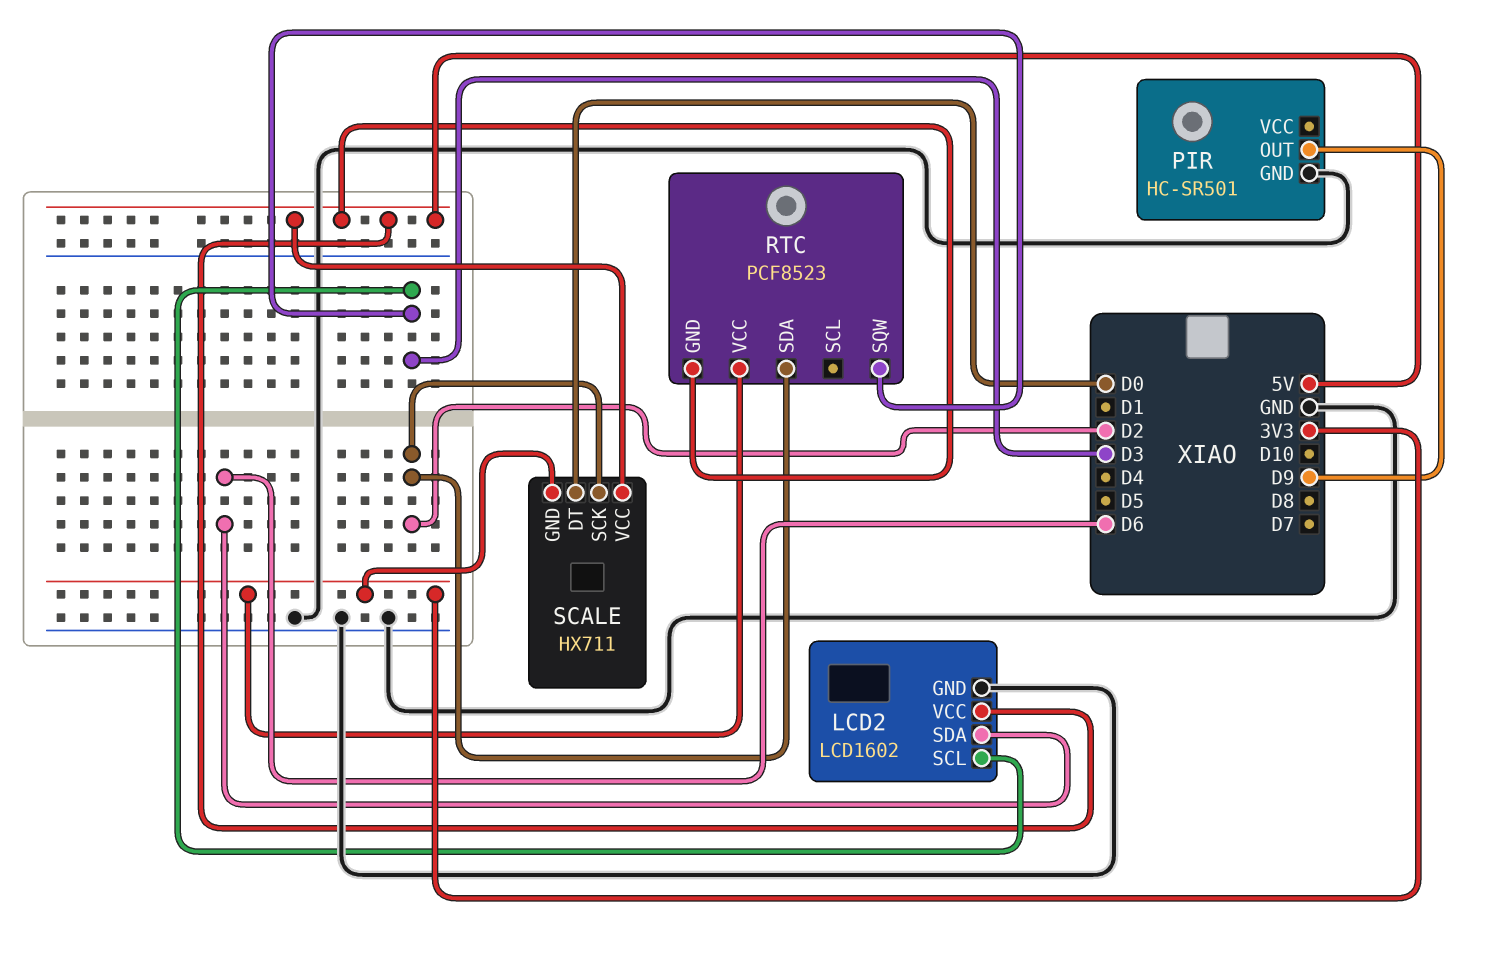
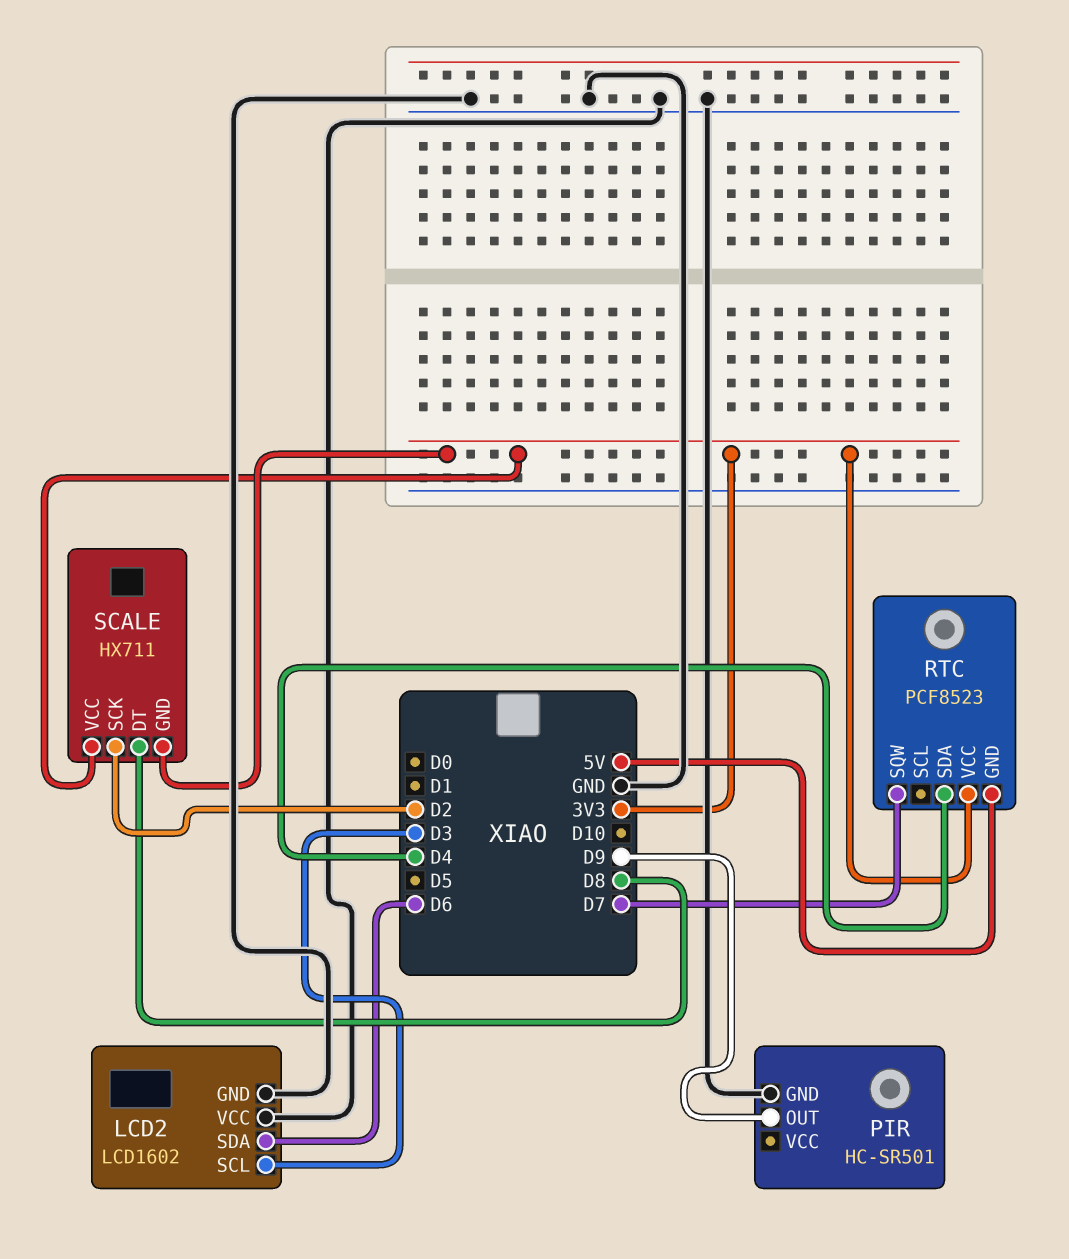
LCD2 pin VCC: 5V -> GND
RTC pin SDA: D2 -> D4
RTC pin SQW: D3 -> D7
SCALE pin DT: D0 -> D8
SCALE pin VCC: 5V -> 3V3

